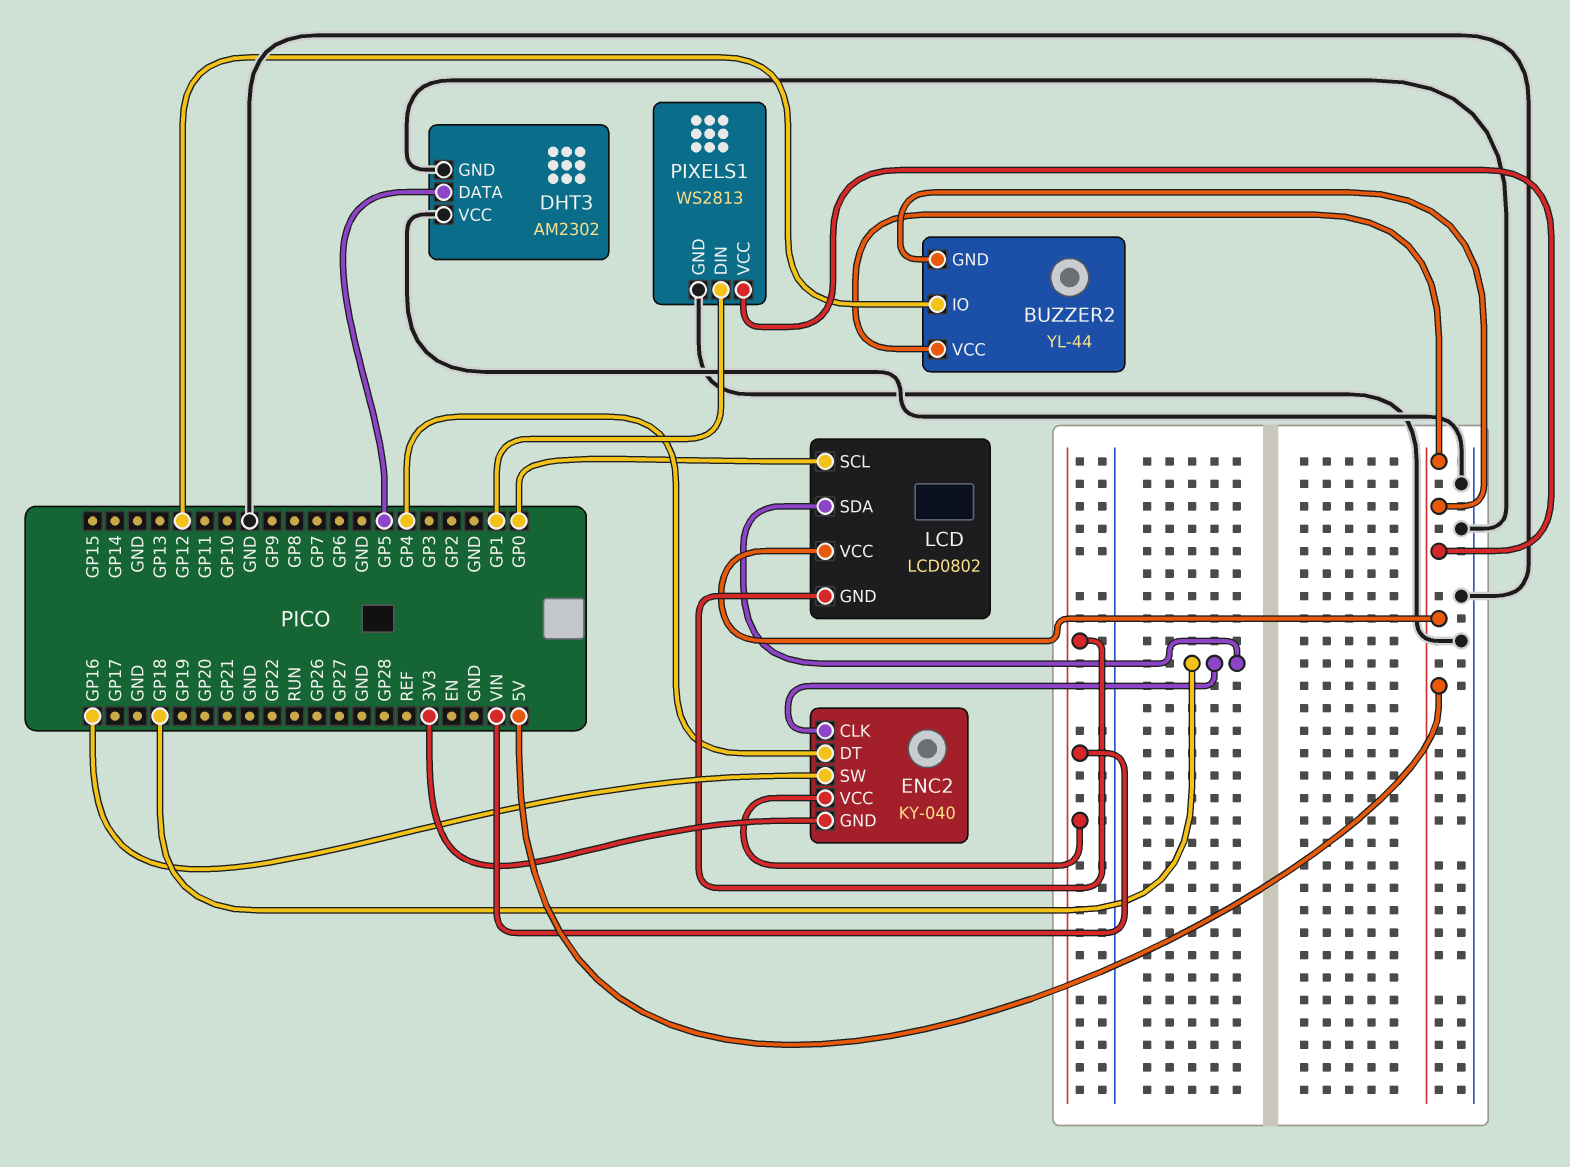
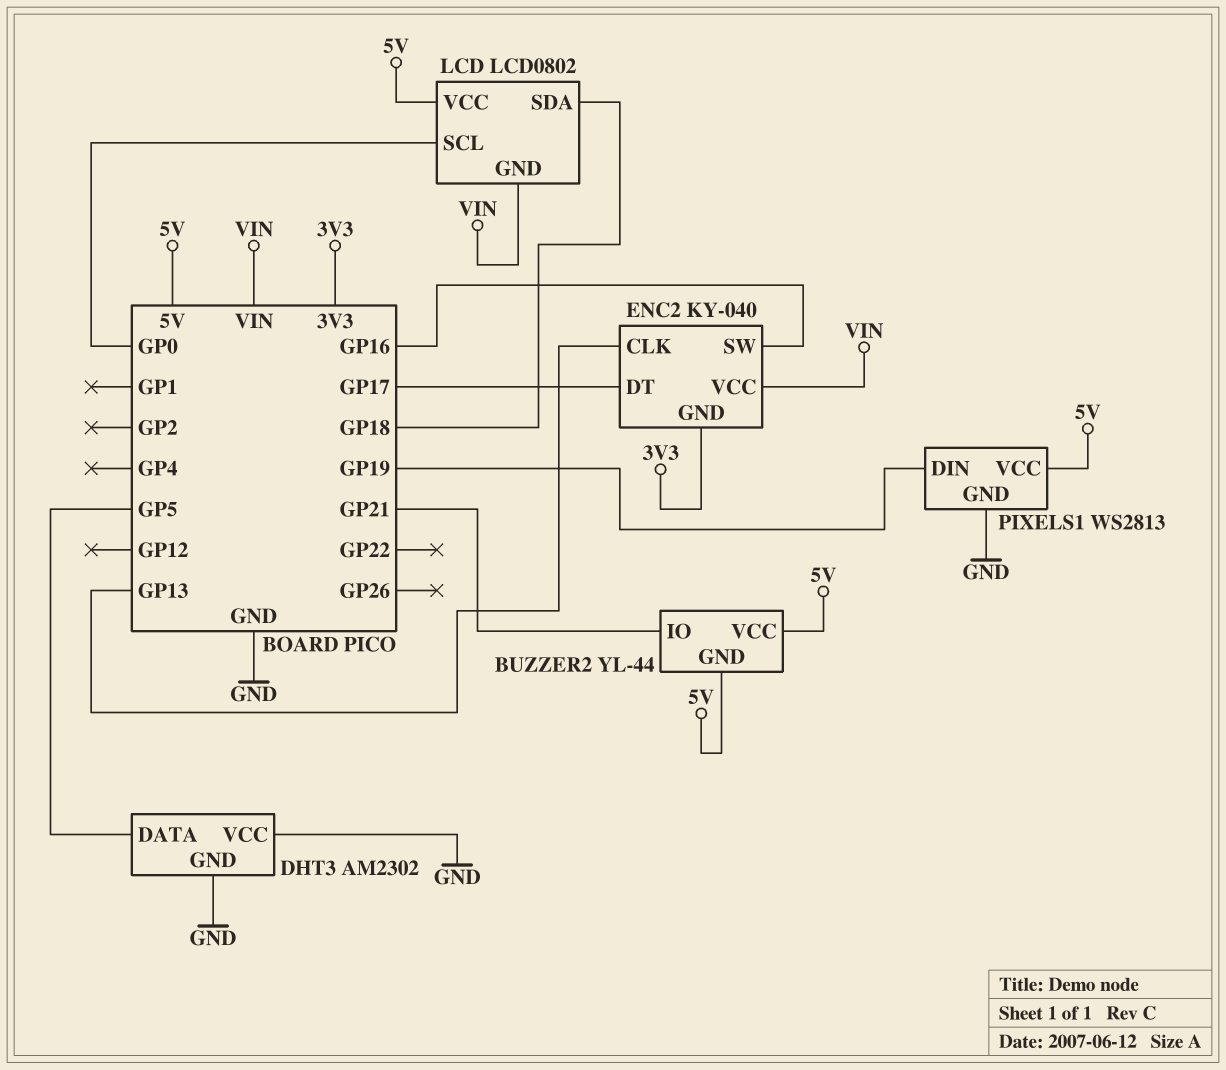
BUZZER2 pin IO: GP12 -> GP21
ENC2 pin CLK: GP18 -> GP13
ENC2 pin DT: GP4 -> GP17
PIXELS1 pin DIN: GP1 -> GP19

